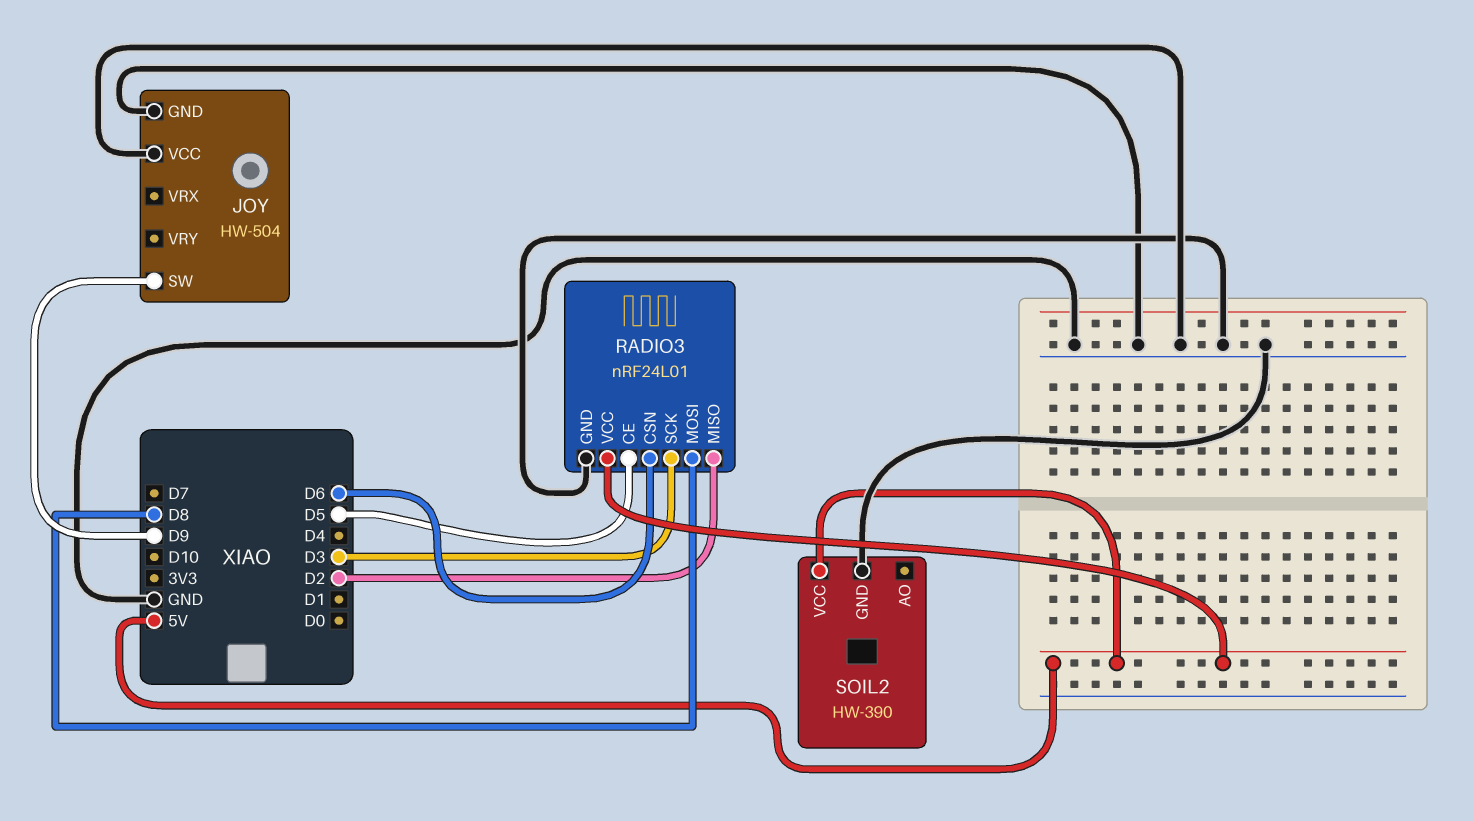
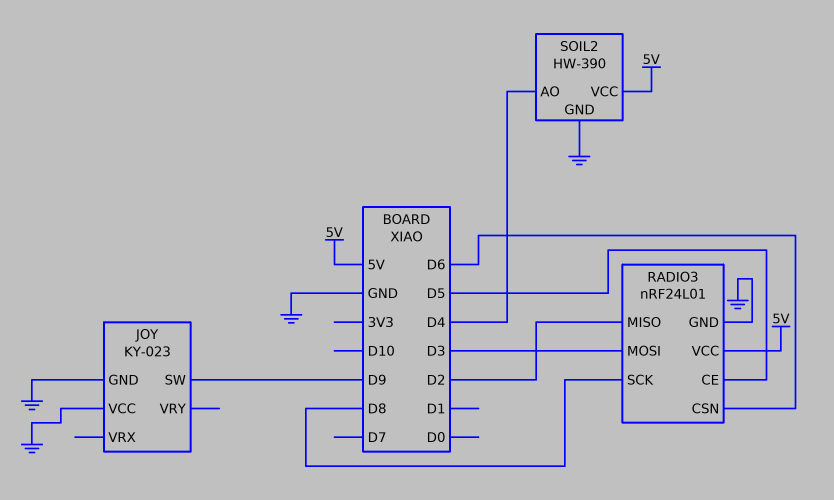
JOY: HW-504 -> KY-023
RADIO3 pin MOSI: D8 -> D3
RADIO3 pin SCK: D3 -> D8
SOIL2 pin AO: none -> D4

